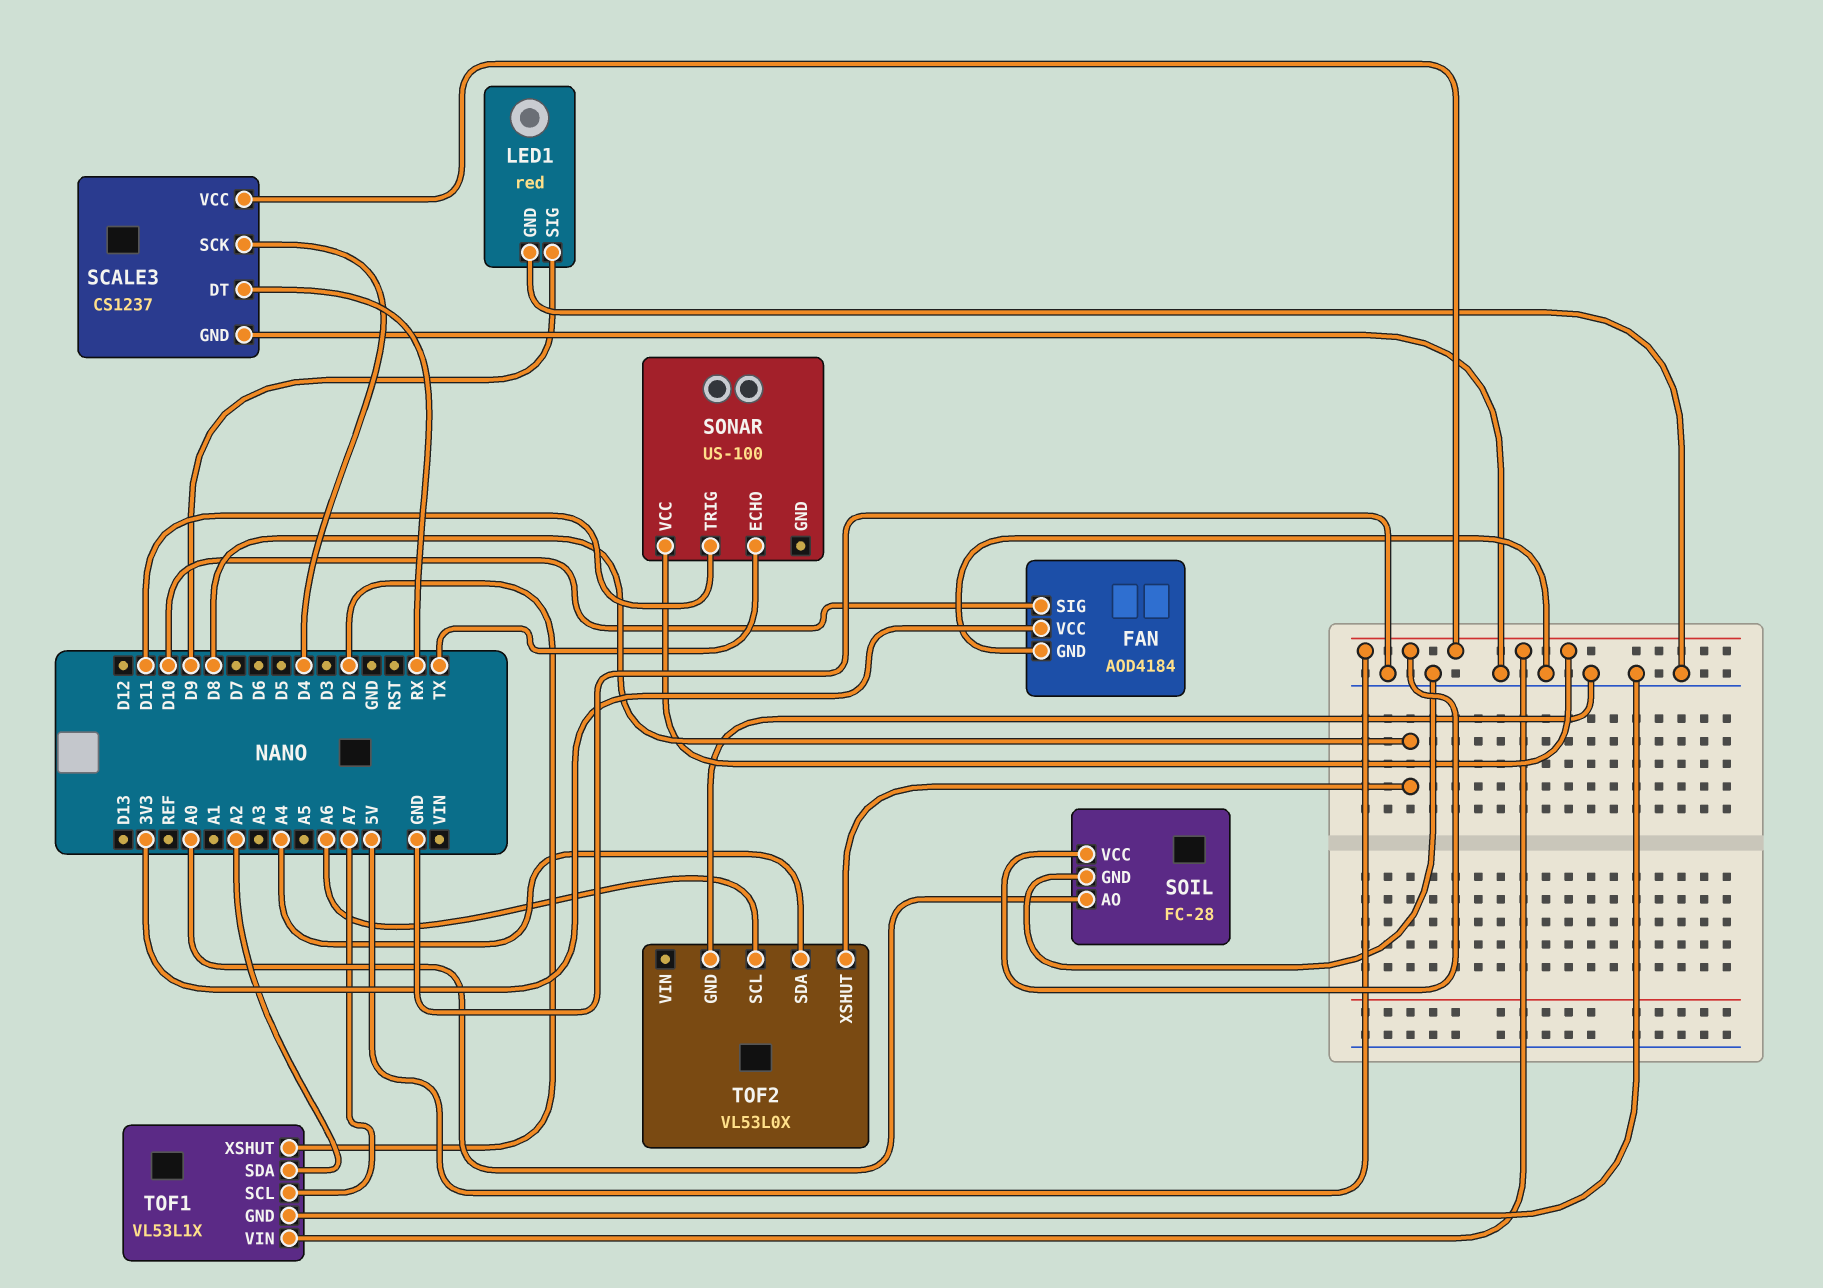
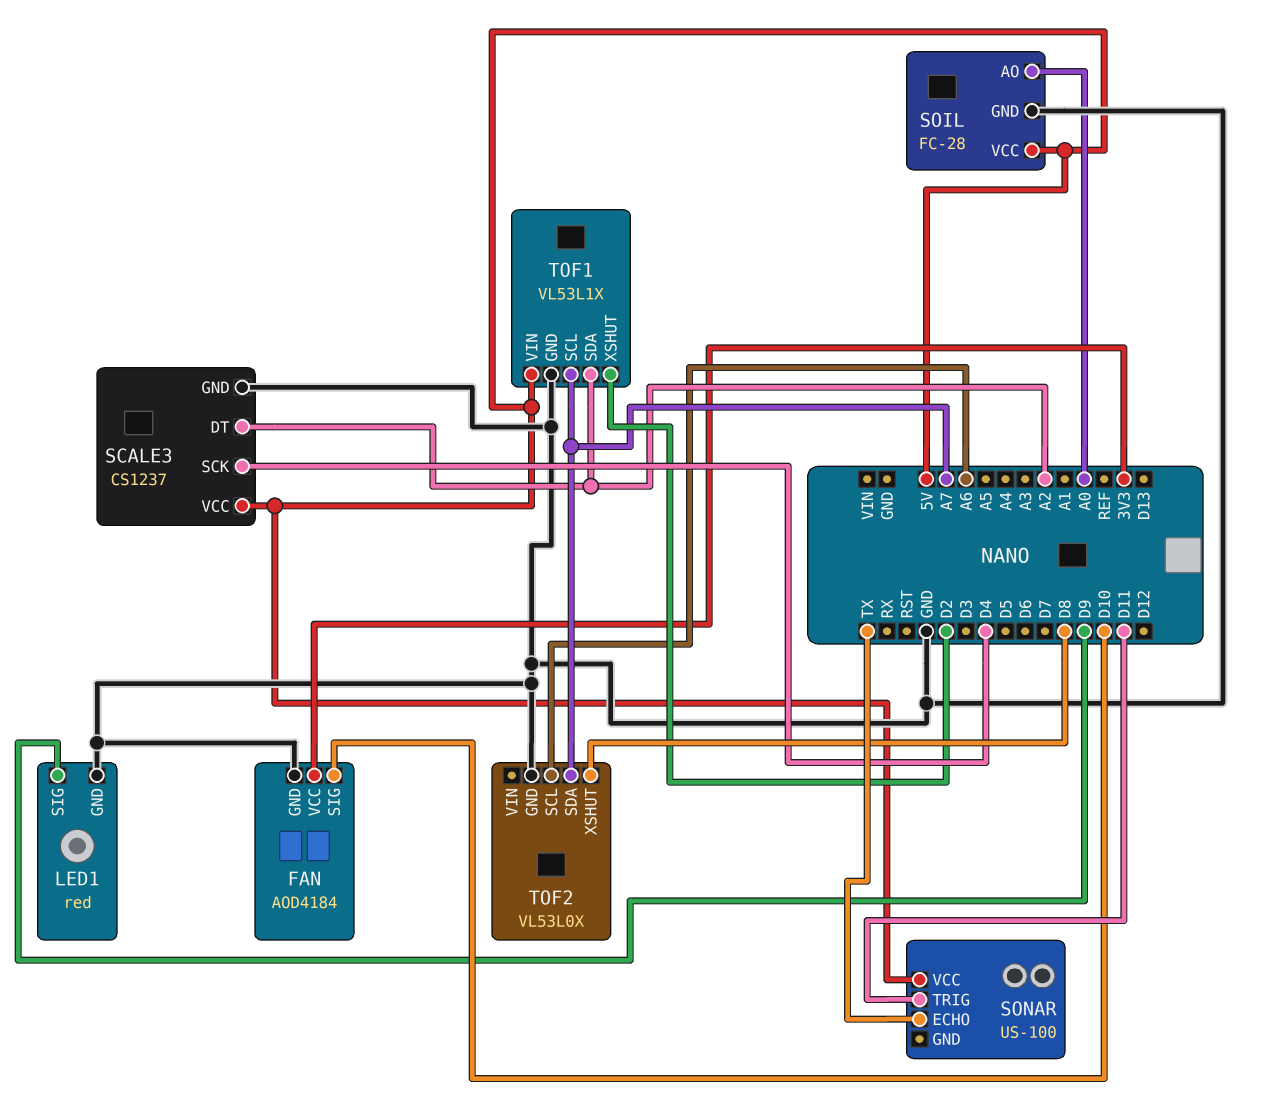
SCALE3 pin DT: RX -> A2
TOF2 pin SDA: A4 -> A7

